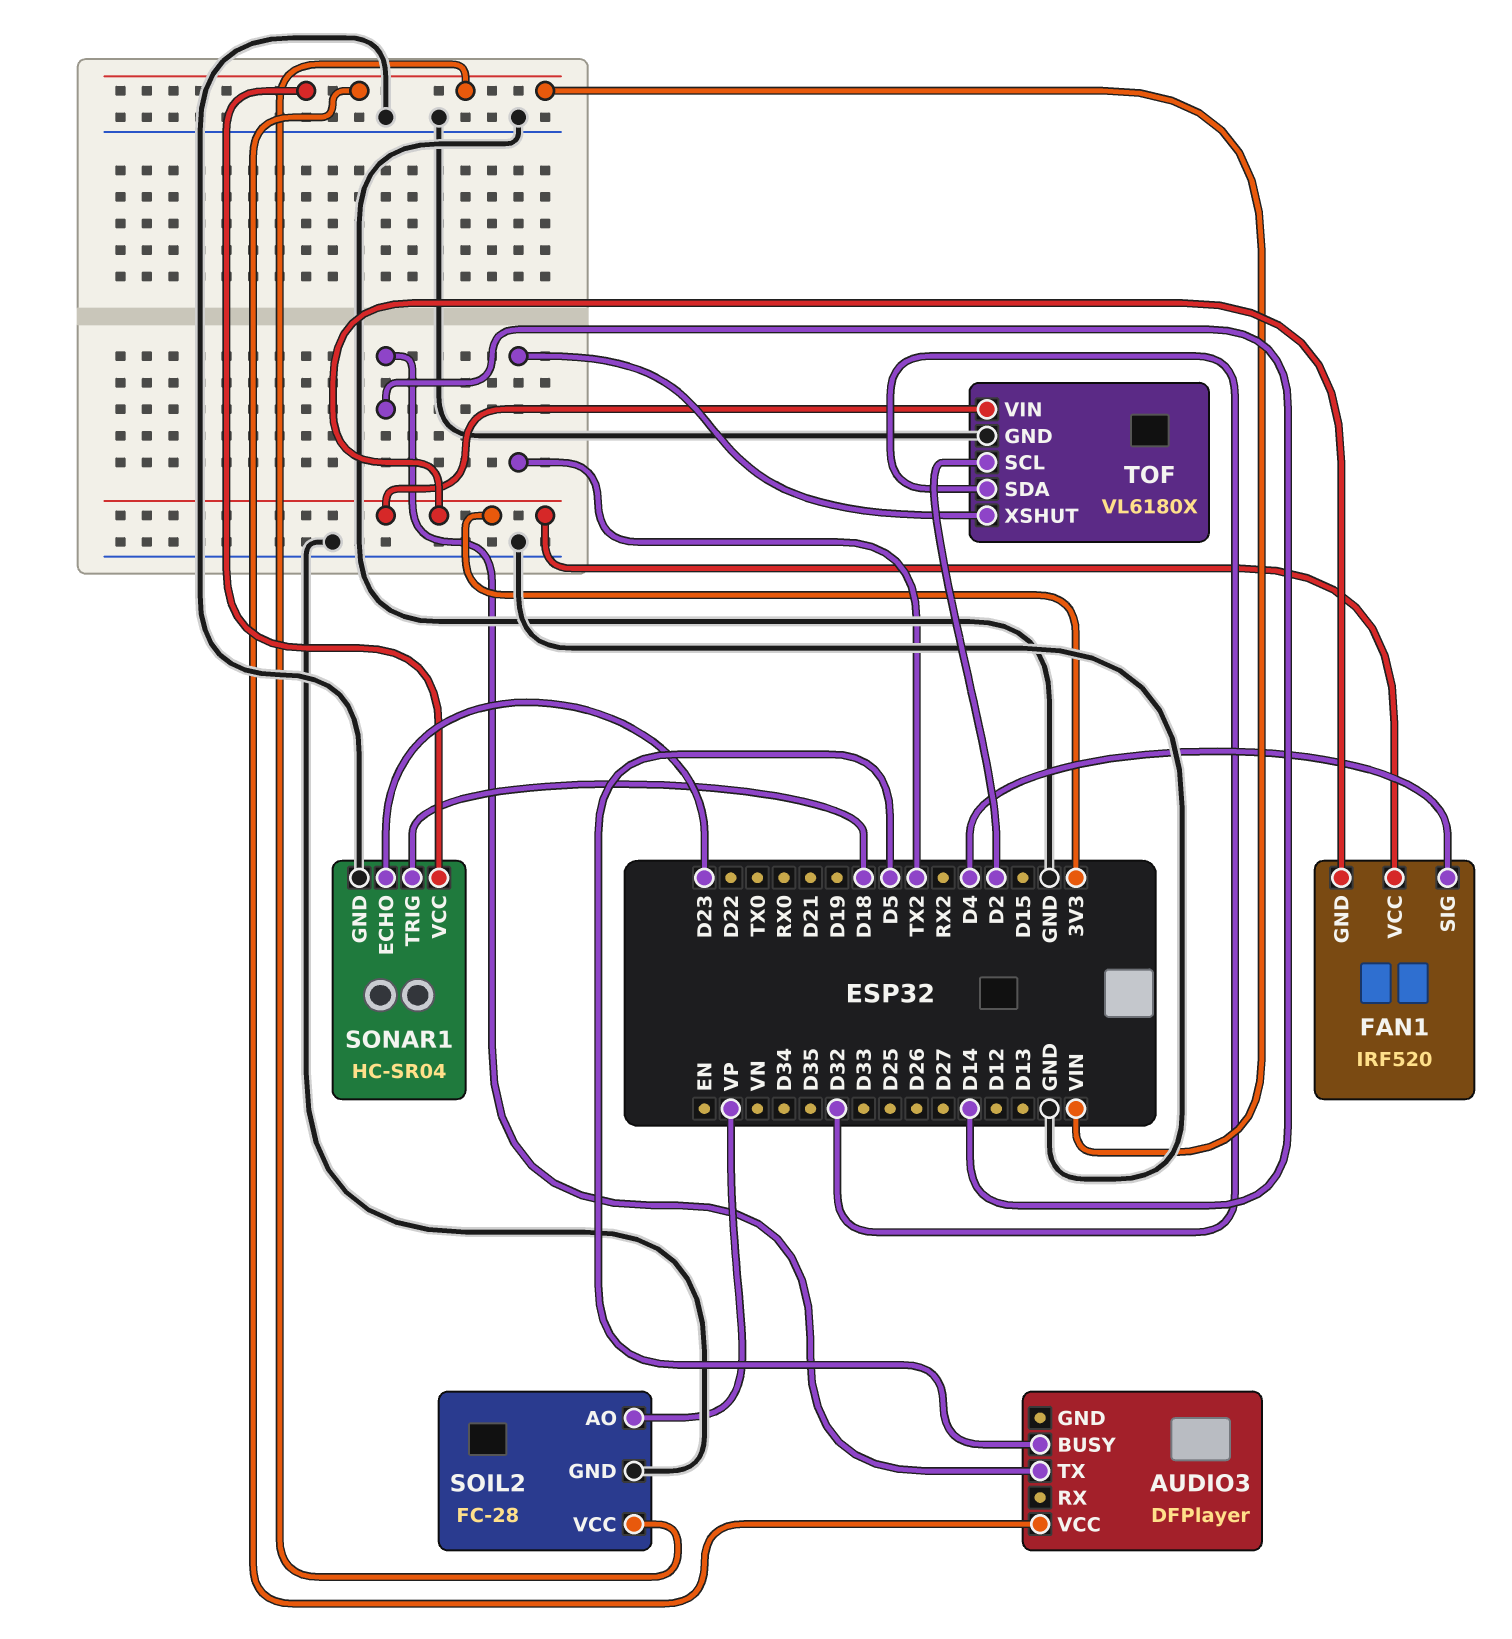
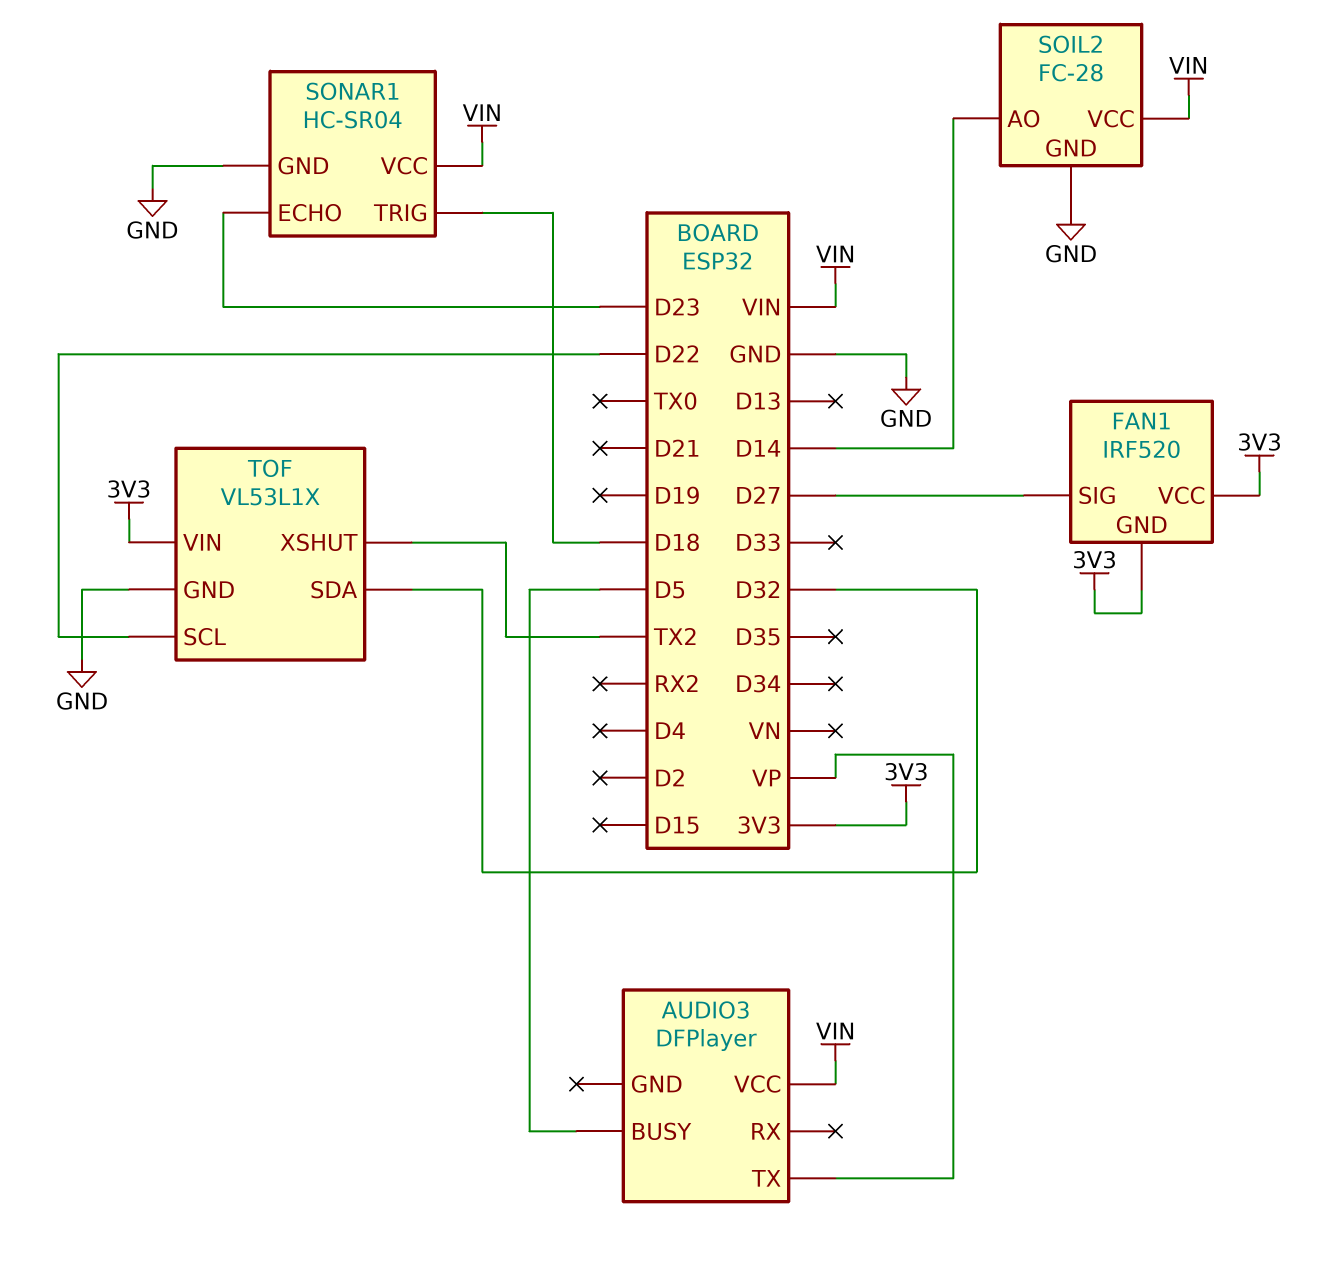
AUDIO3 pin TX: D14 -> VP
FAN1 pin SIG: D4 -> D27
SOIL2 pin AO: VP -> D14
TOF: VL6180X -> VL53L1X
TOF pin SCL: D2 -> D22

